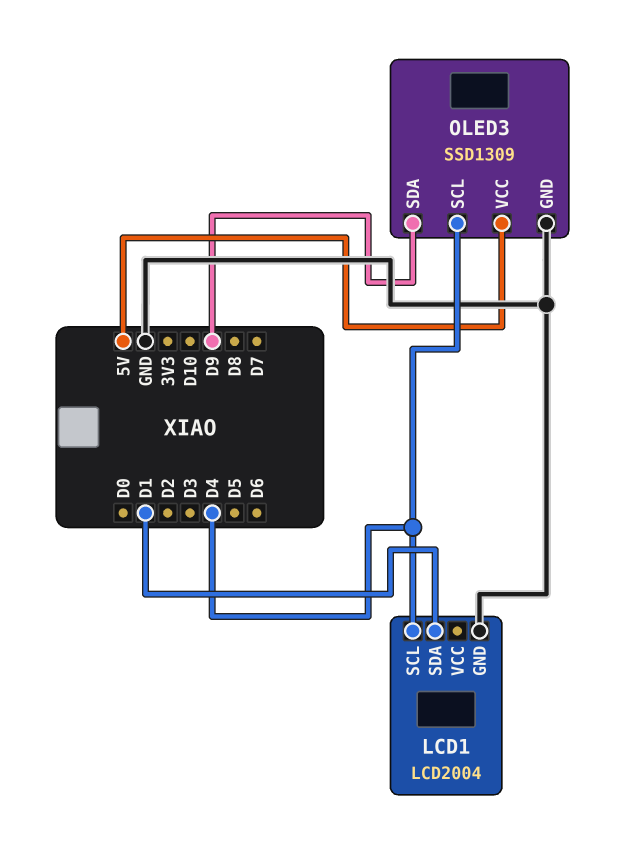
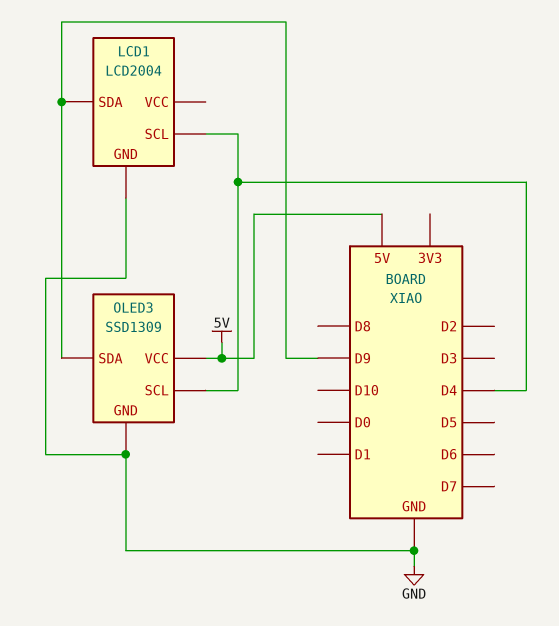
LCD1 pin SDA: D1 -> D9

